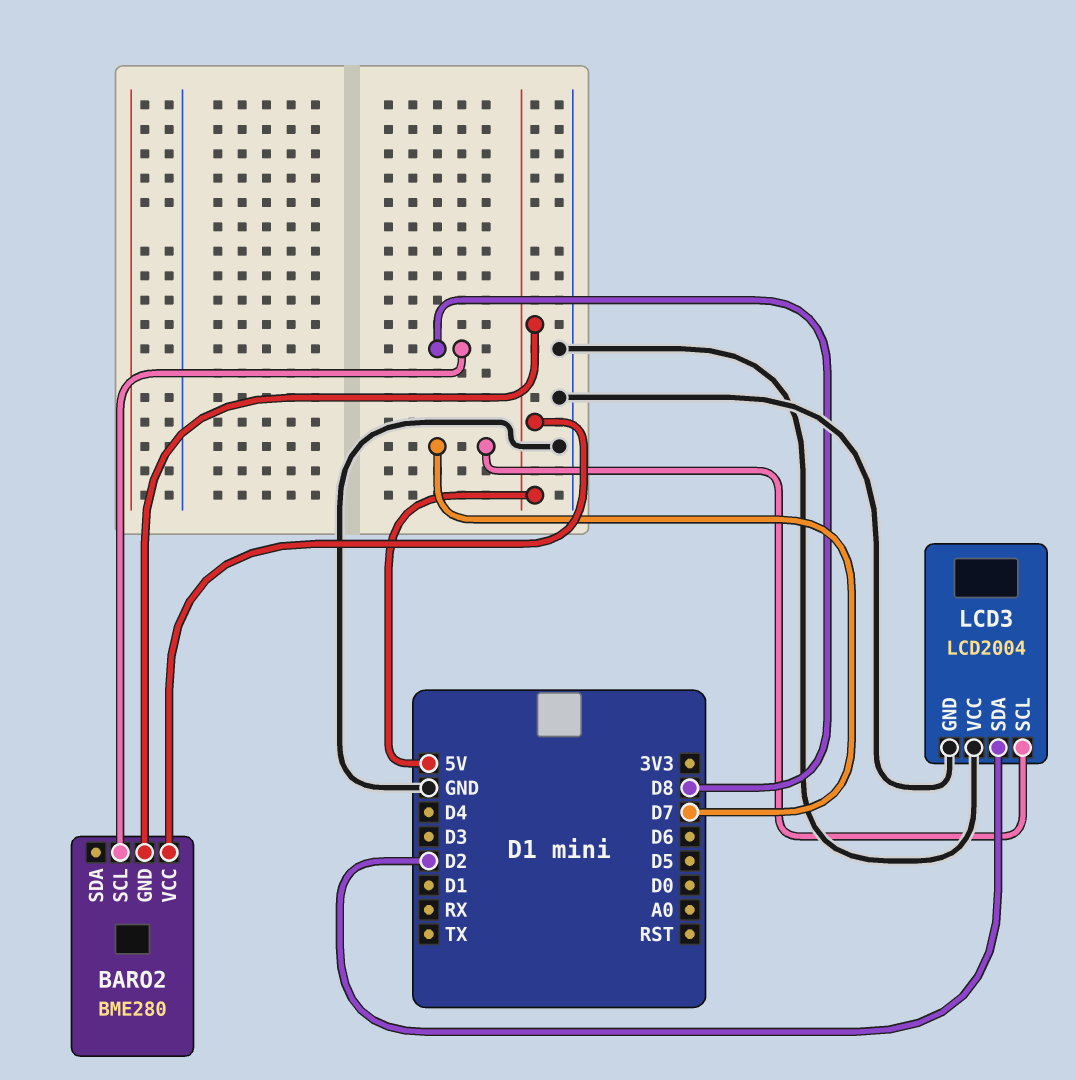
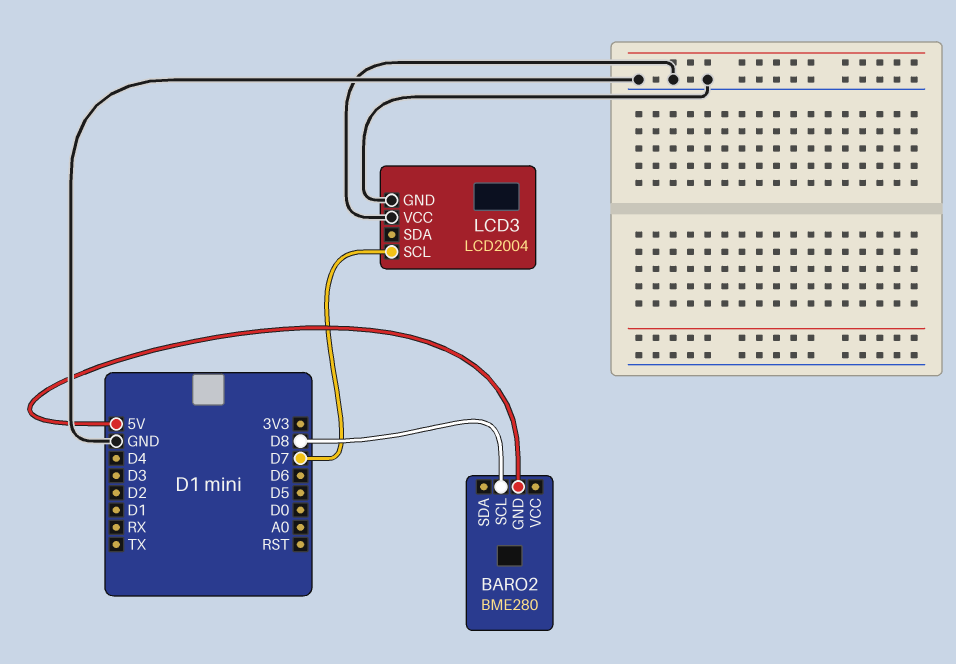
BARO2 pin VCC: 5V -> none
LCD3 pin SDA: D2 -> none

